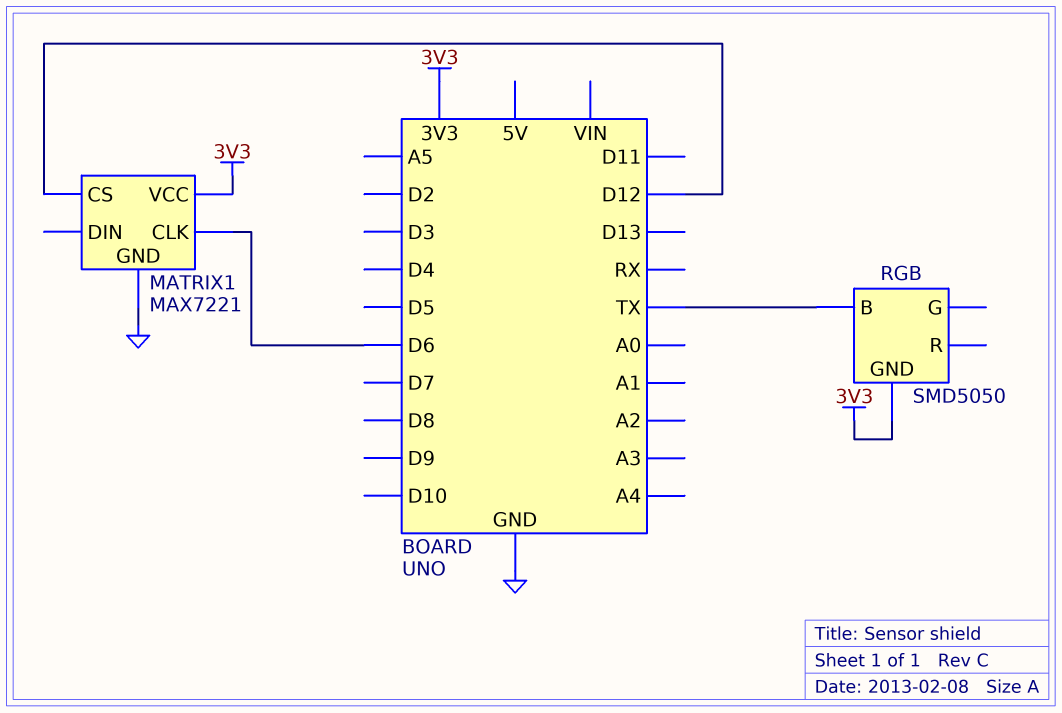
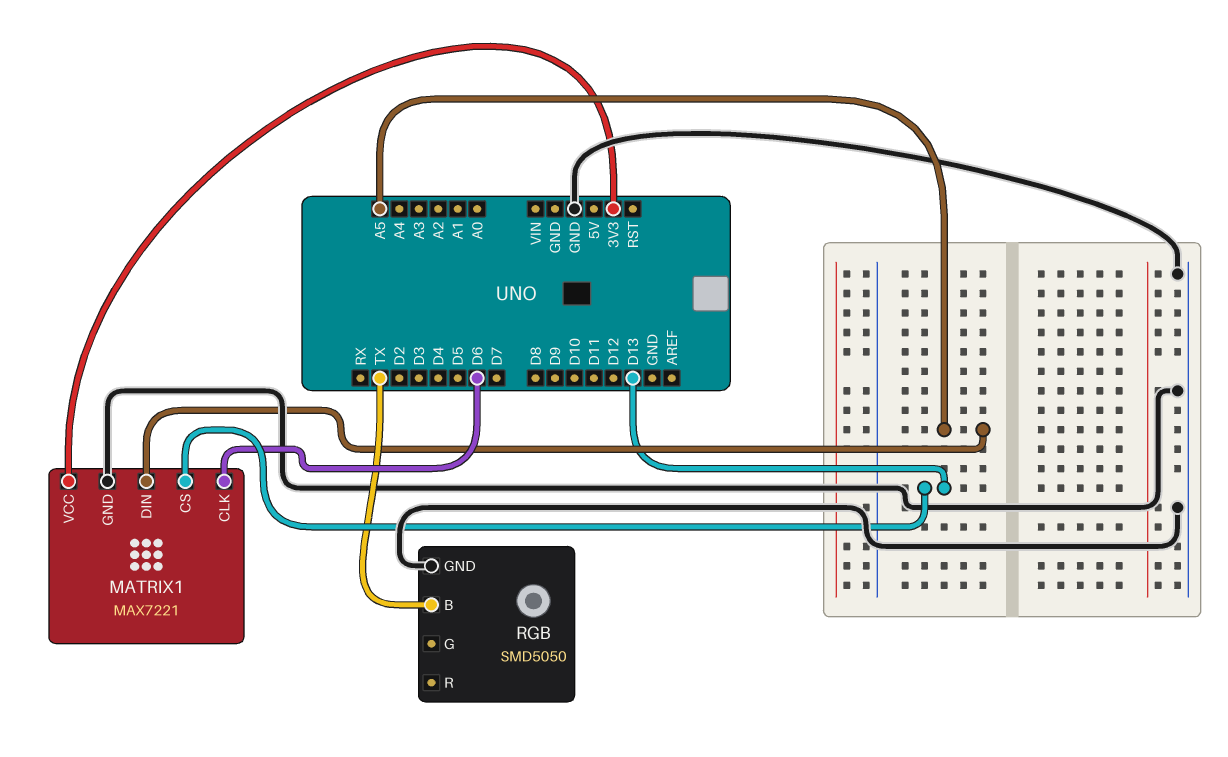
MATRIX1 pin CS: D12 -> D13
MATRIX1 pin DIN: none -> A5
RGB pin GND: 3V3 -> GND

